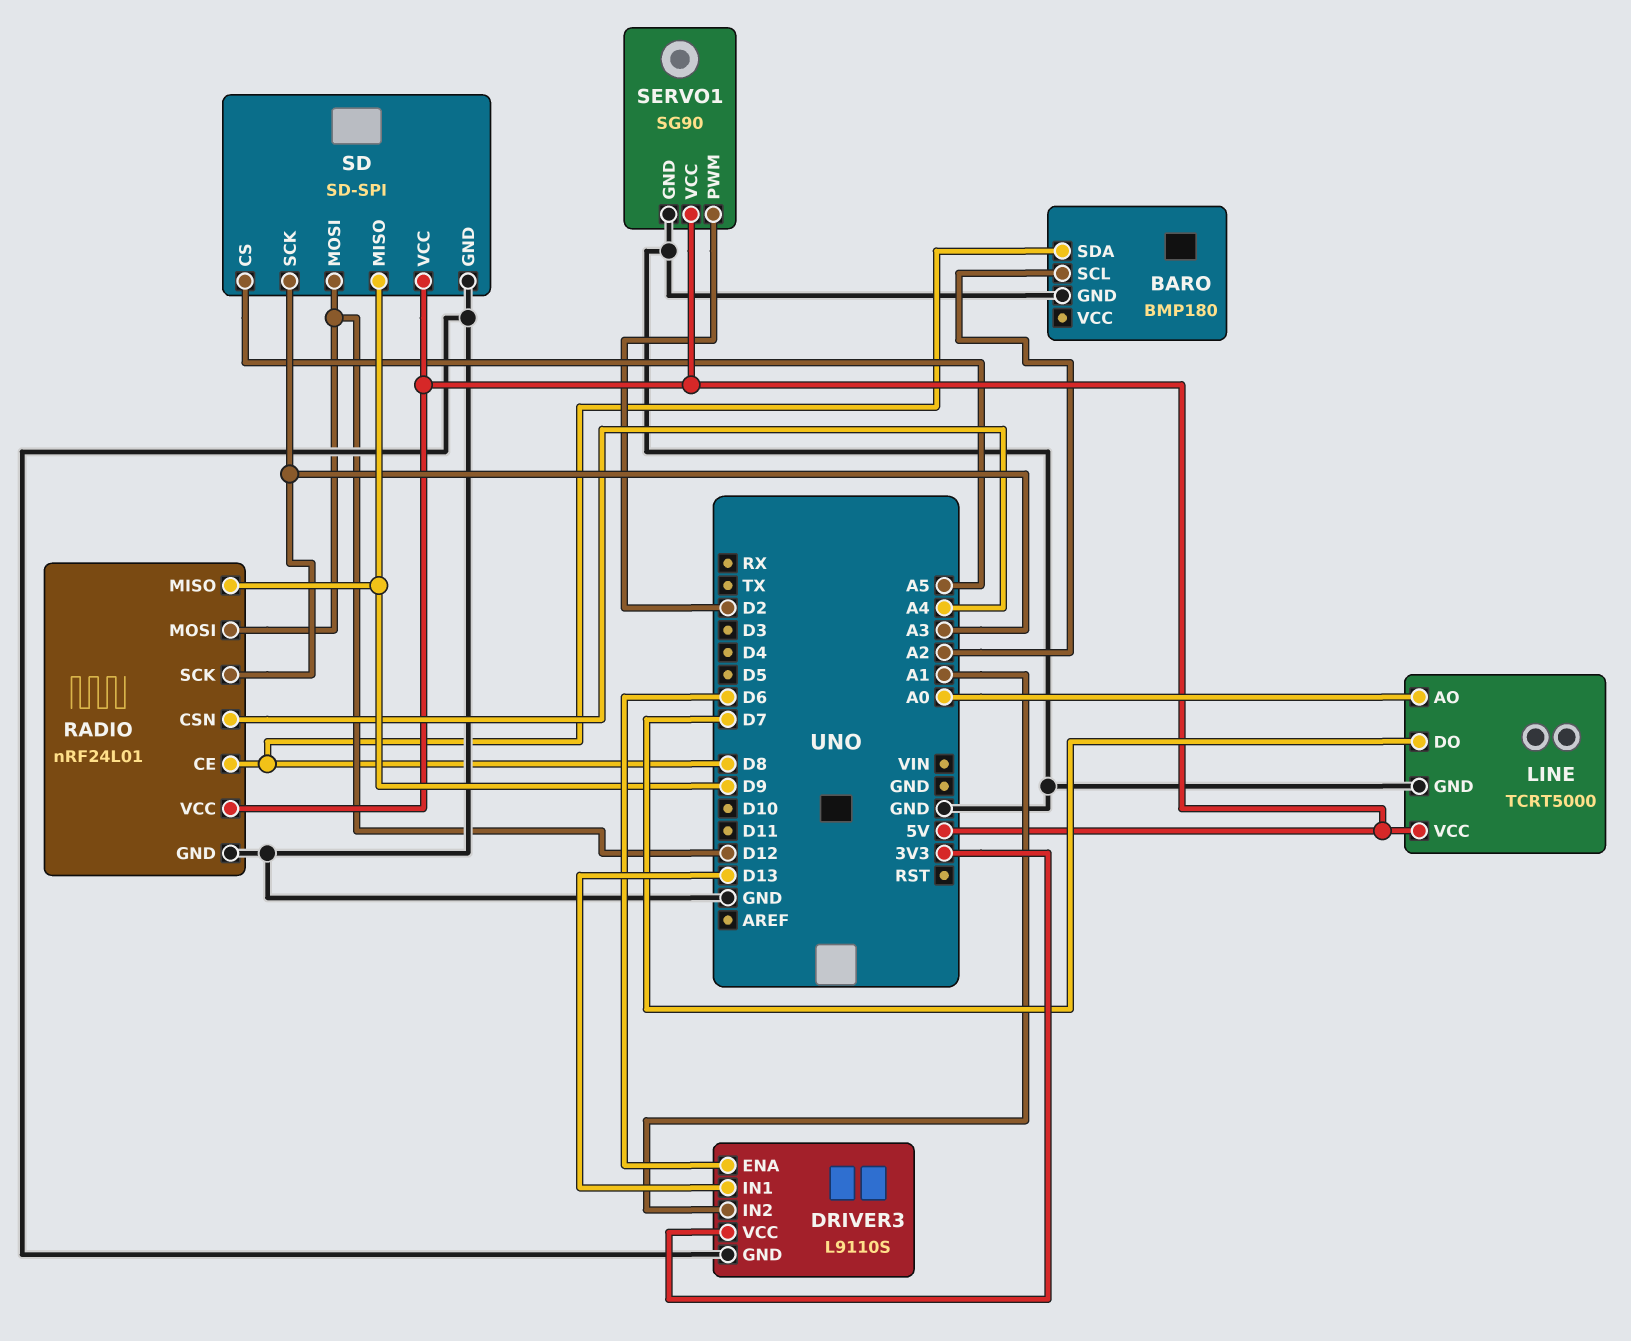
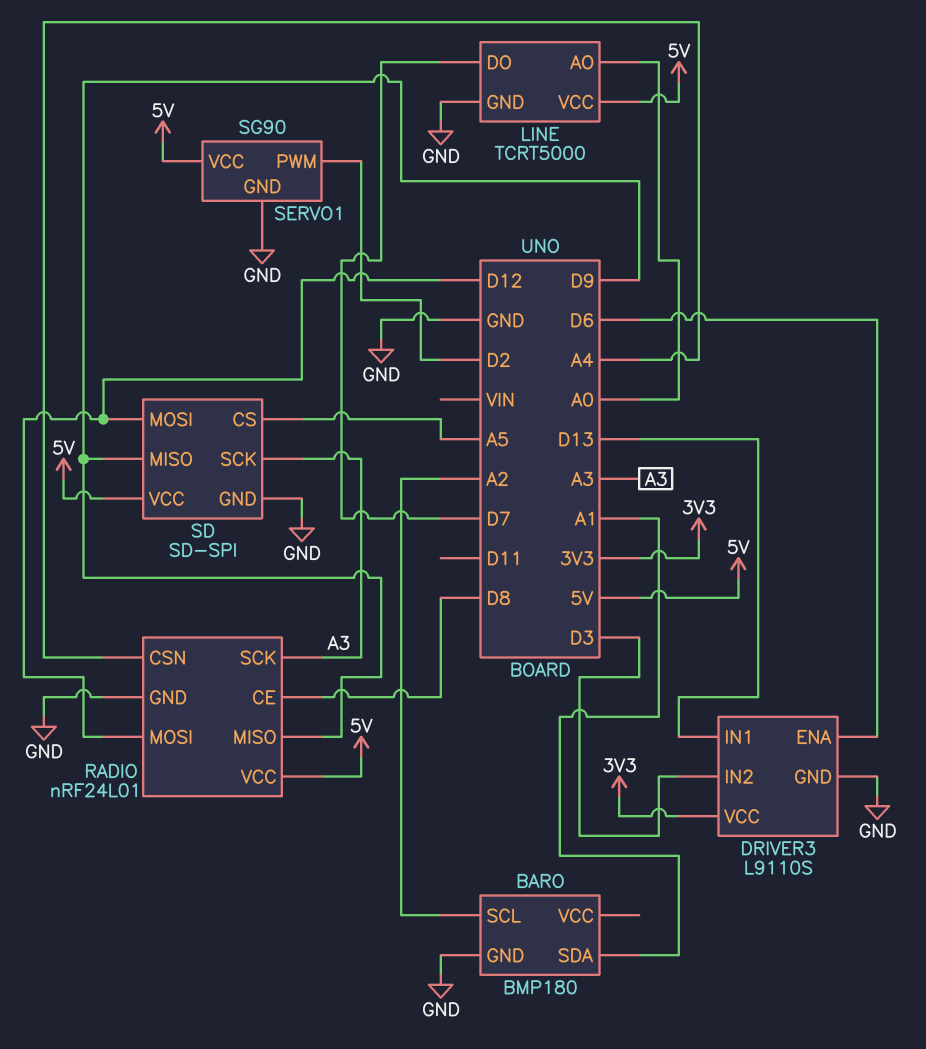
BARO pin SDA: D8 -> A1
DRIVER3 pin IN2: A1 -> D3

